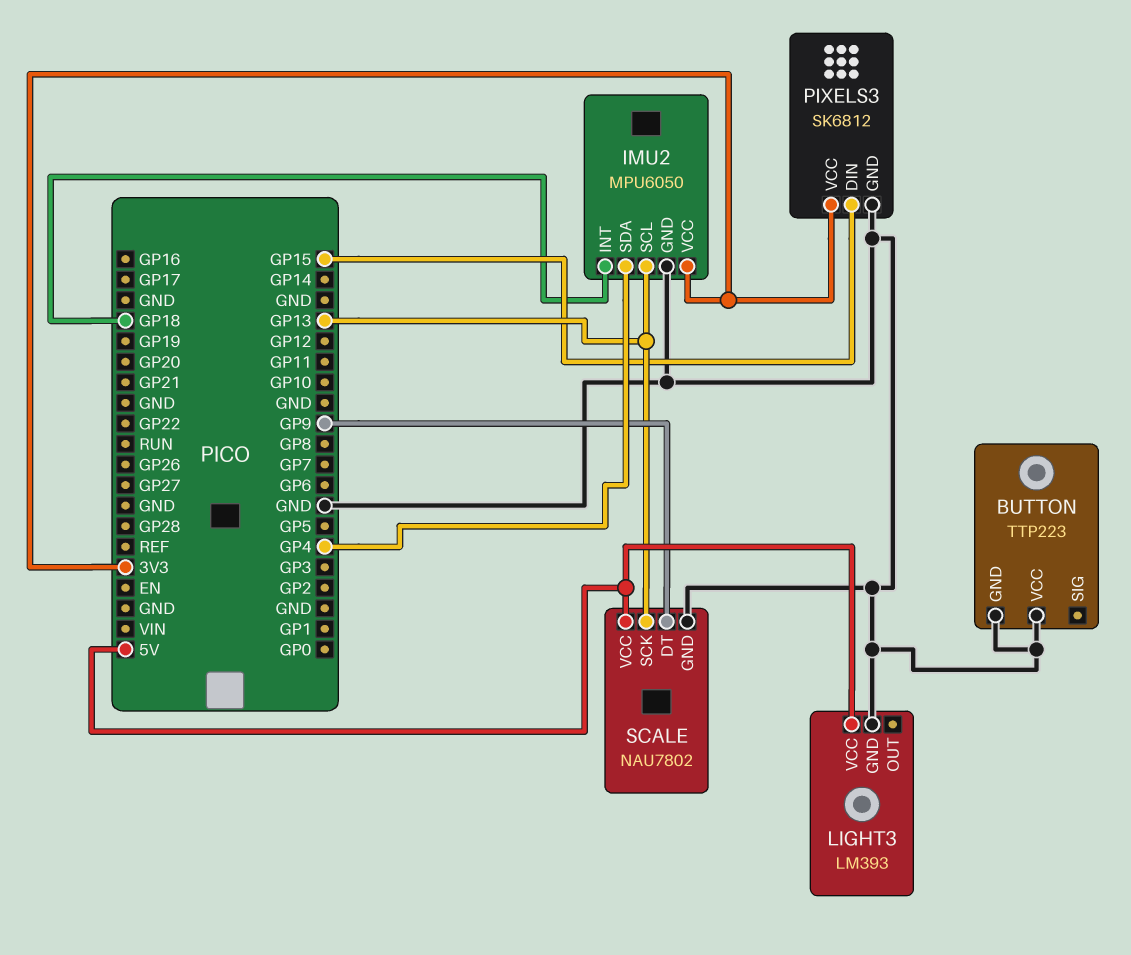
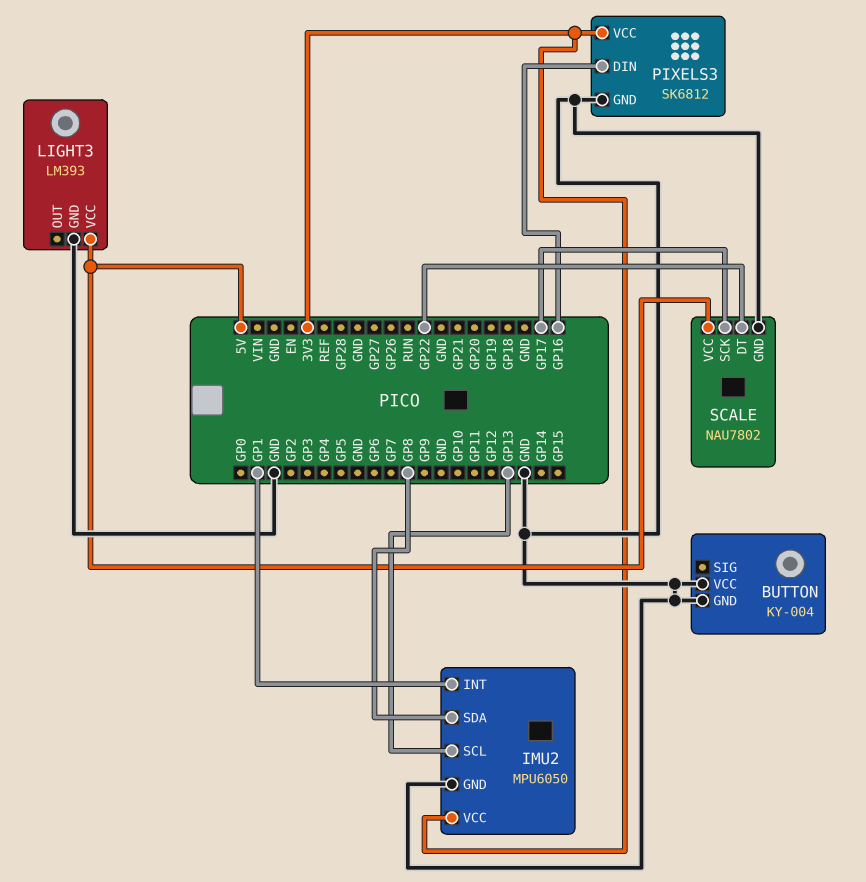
BUTTON: TTP223 -> KY-004
IMU2 pin INT: GP18 -> GP1
IMU2 pin SDA: GP4 -> GP8
PIXELS3 pin DIN: GP15 -> GP16
SCALE pin DT: GP9 -> GP22
SCALE pin SCK: GP13 -> GP17

